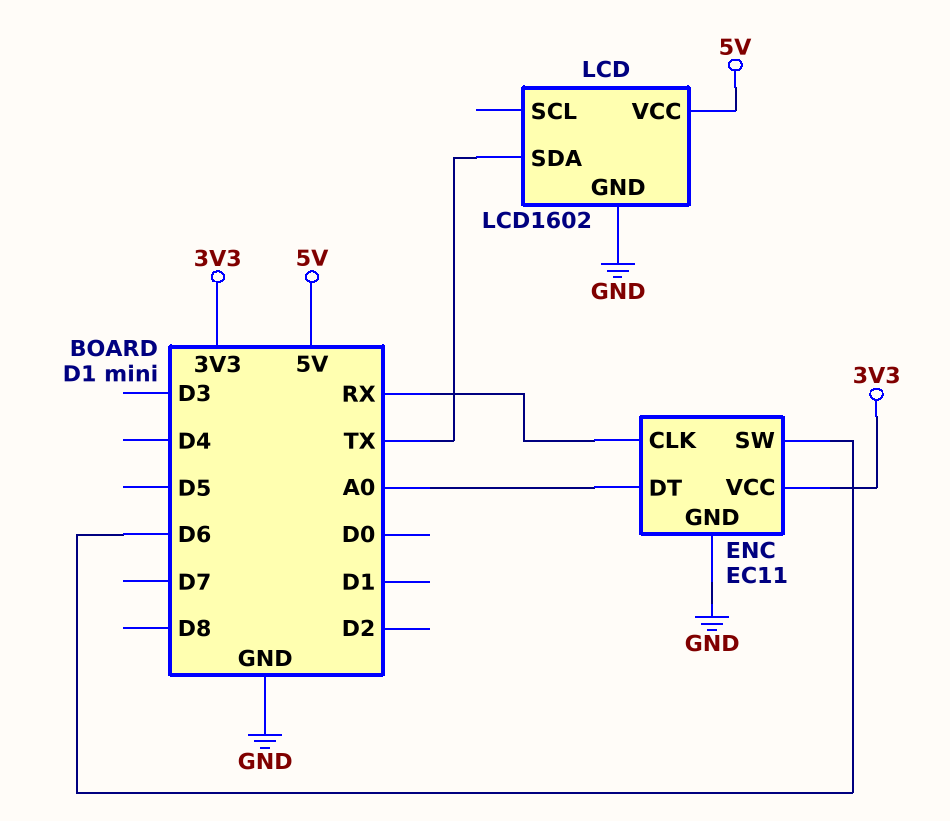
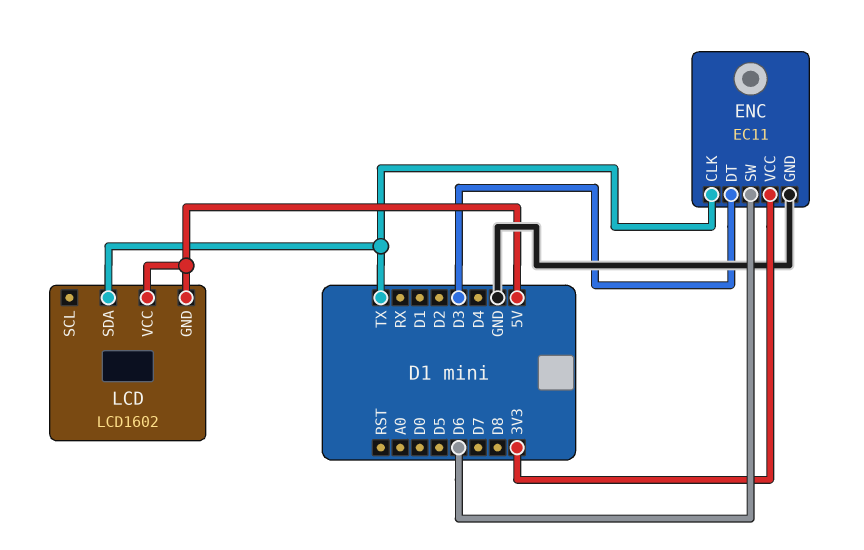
ENC pin CLK: RX -> TX
ENC pin DT: A0 -> D3
LCD pin GND: GND -> 5V

